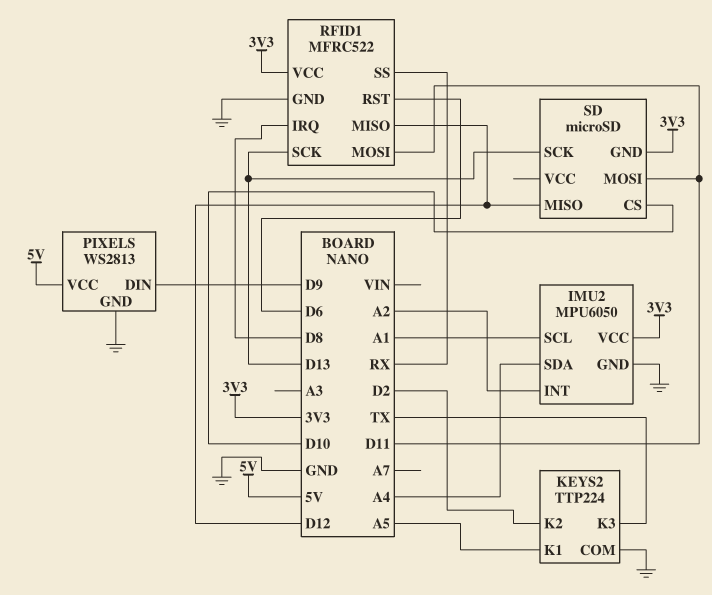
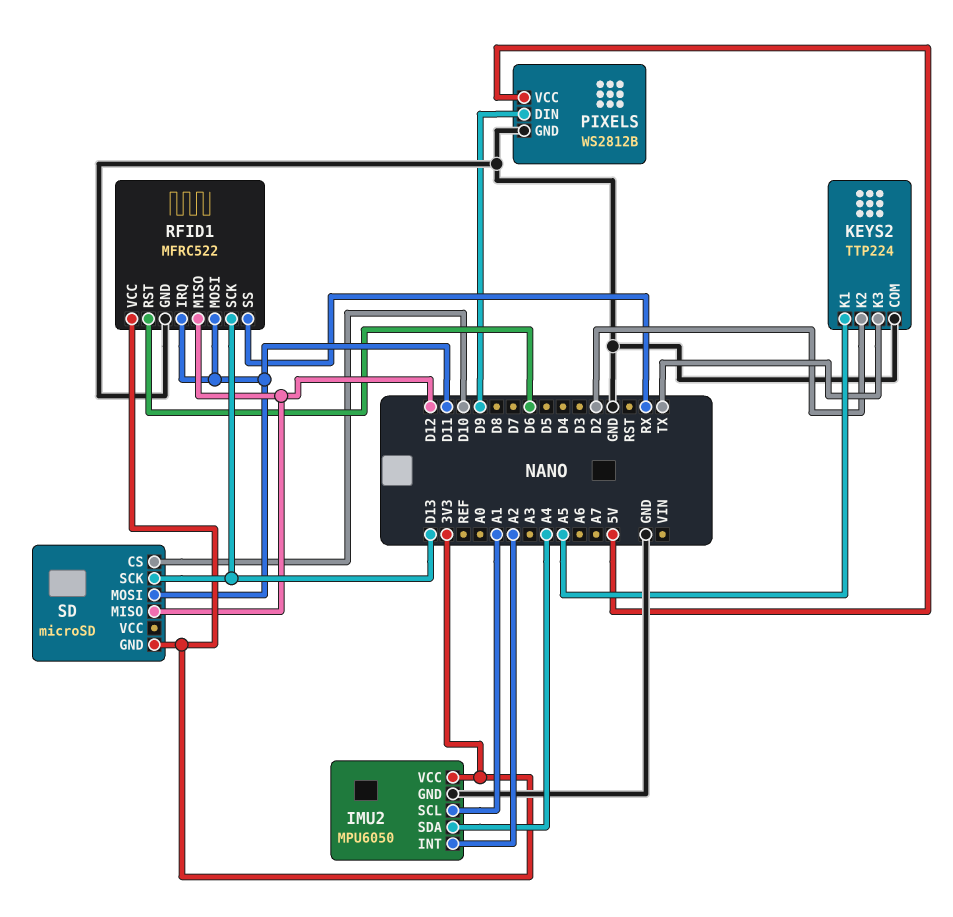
PIXELS: WS2813 -> WS2812B
RFID1 pin IRQ: D8 -> D11

